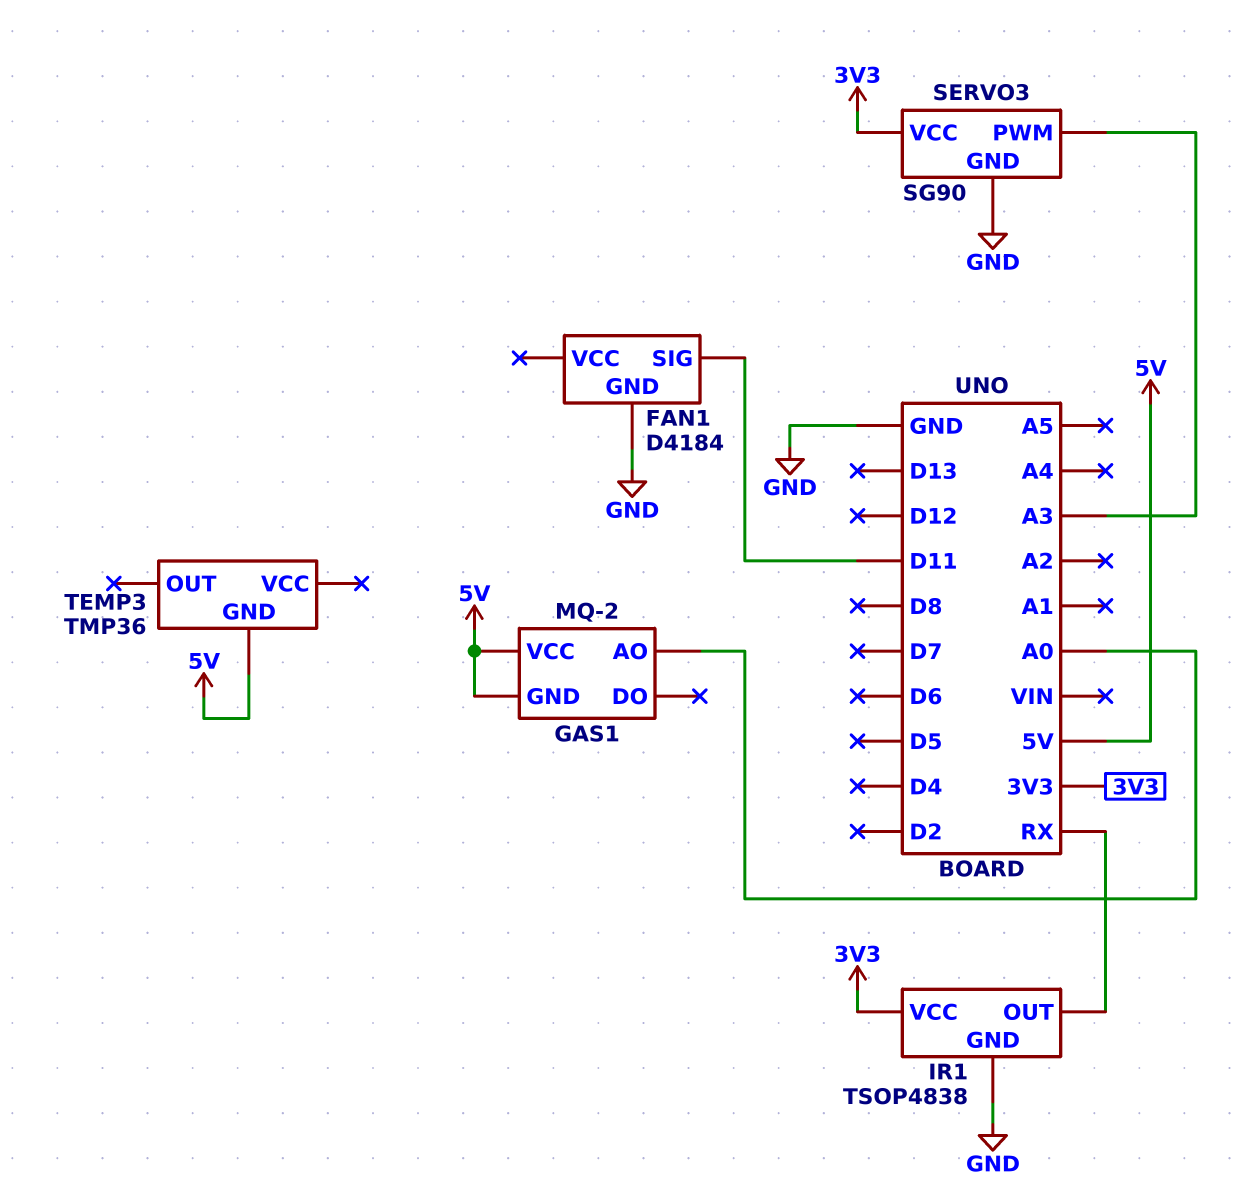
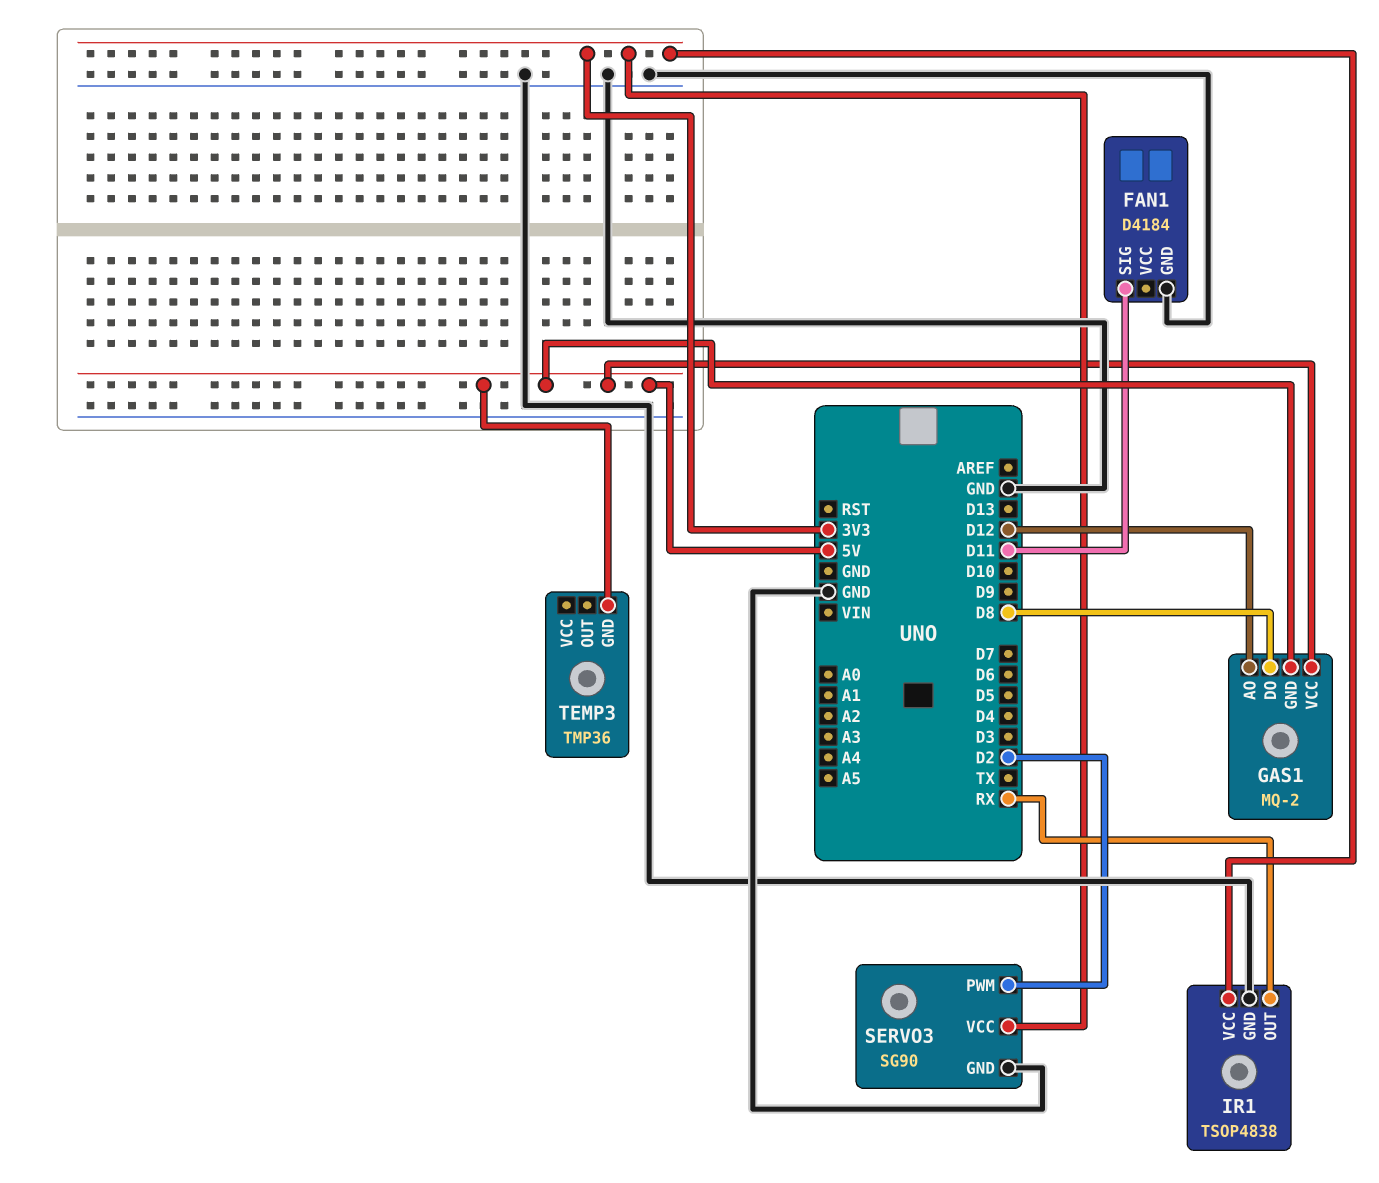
GAS1 pin AO: A0 -> D12
GAS1 pin DO: none -> D8
SERVO3 pin PWM: A3 -> D2

